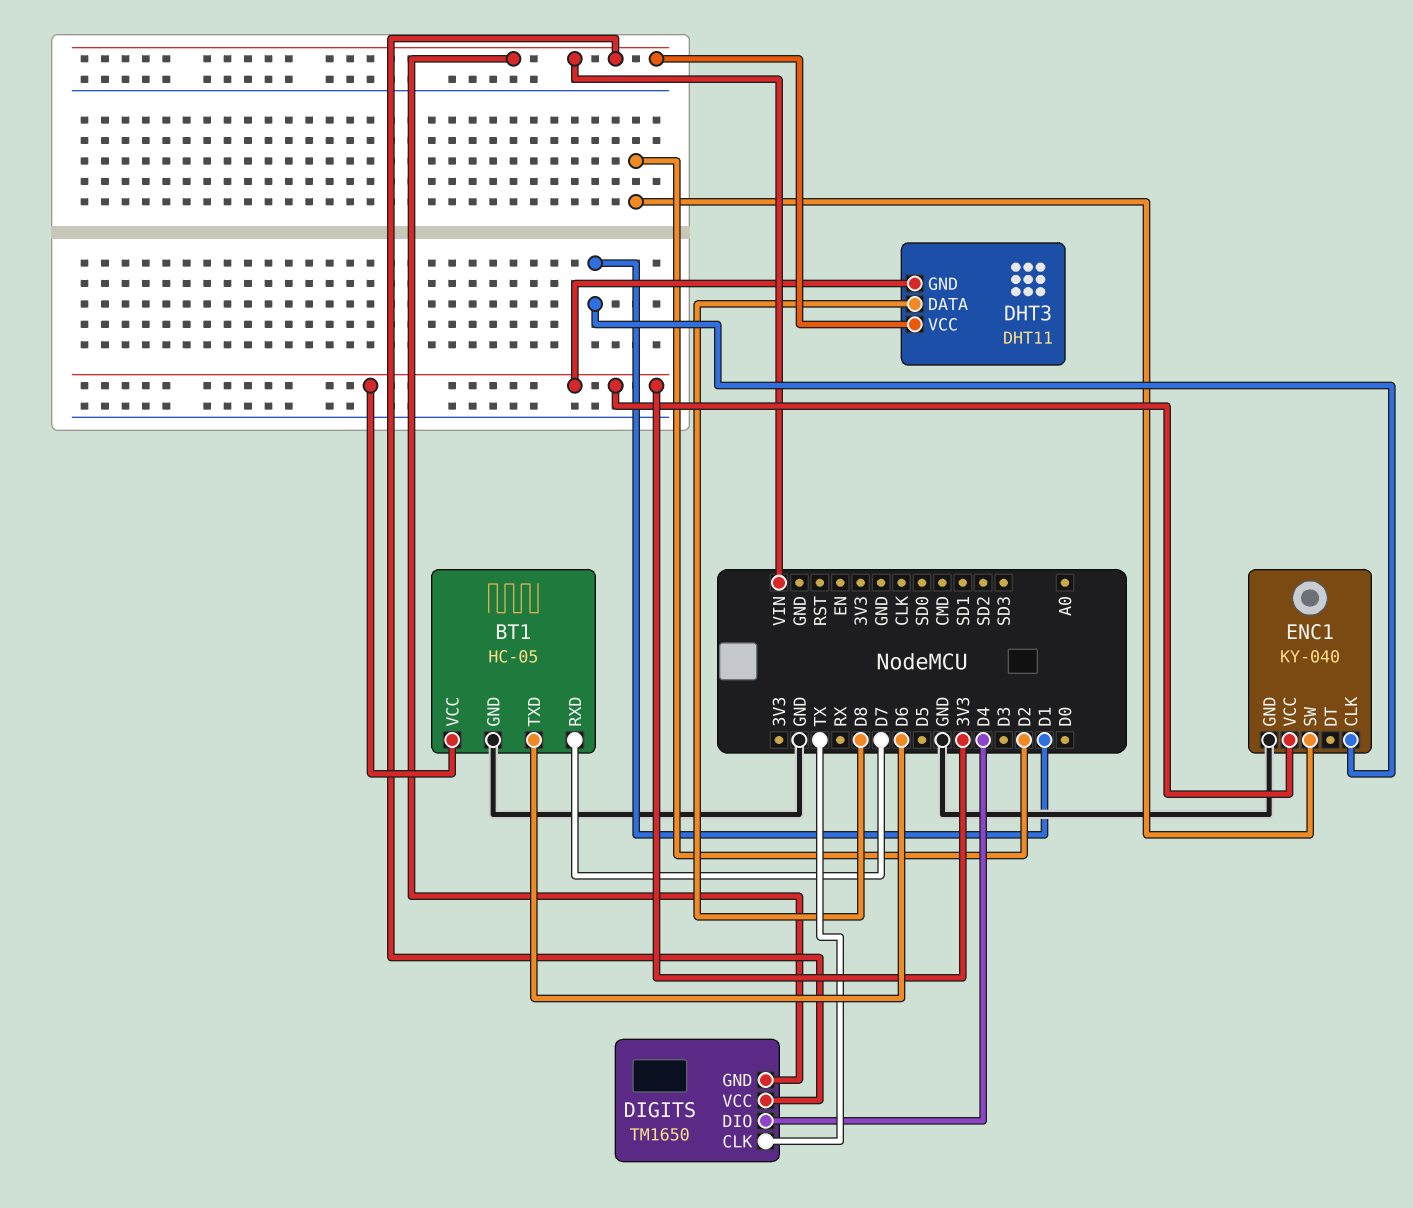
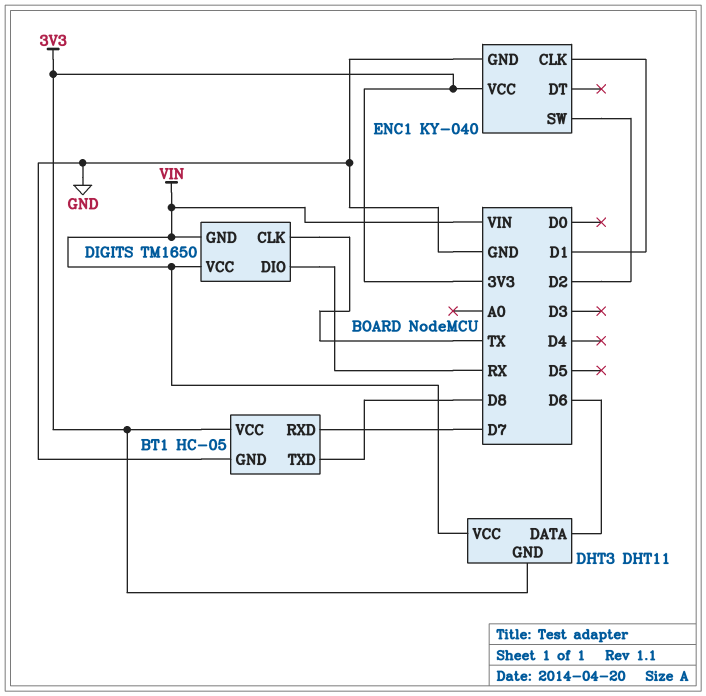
BT1 pin TXD: D6 -> D8
DHT3 pin DATA: D8 -> D6
DIGITS pin DIO: D4 -> RX

